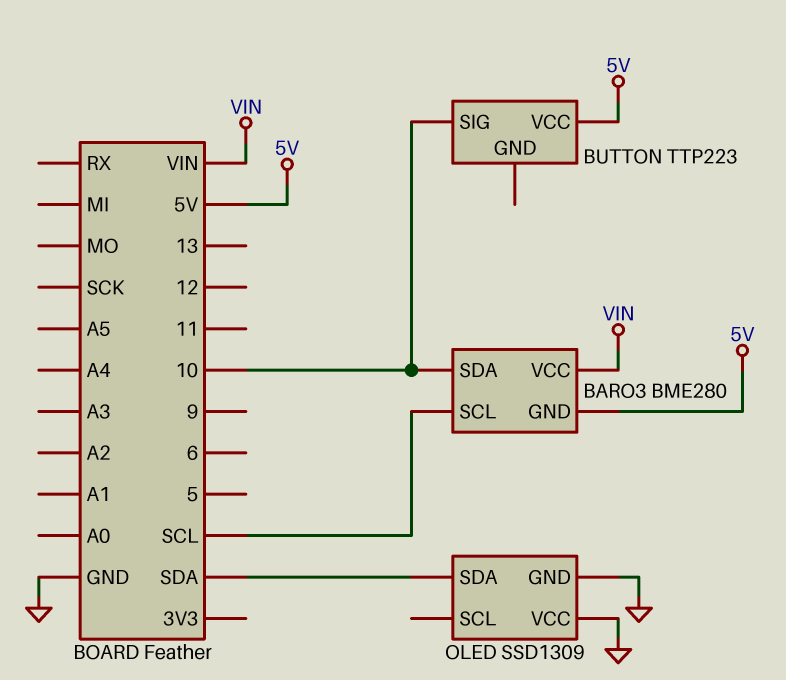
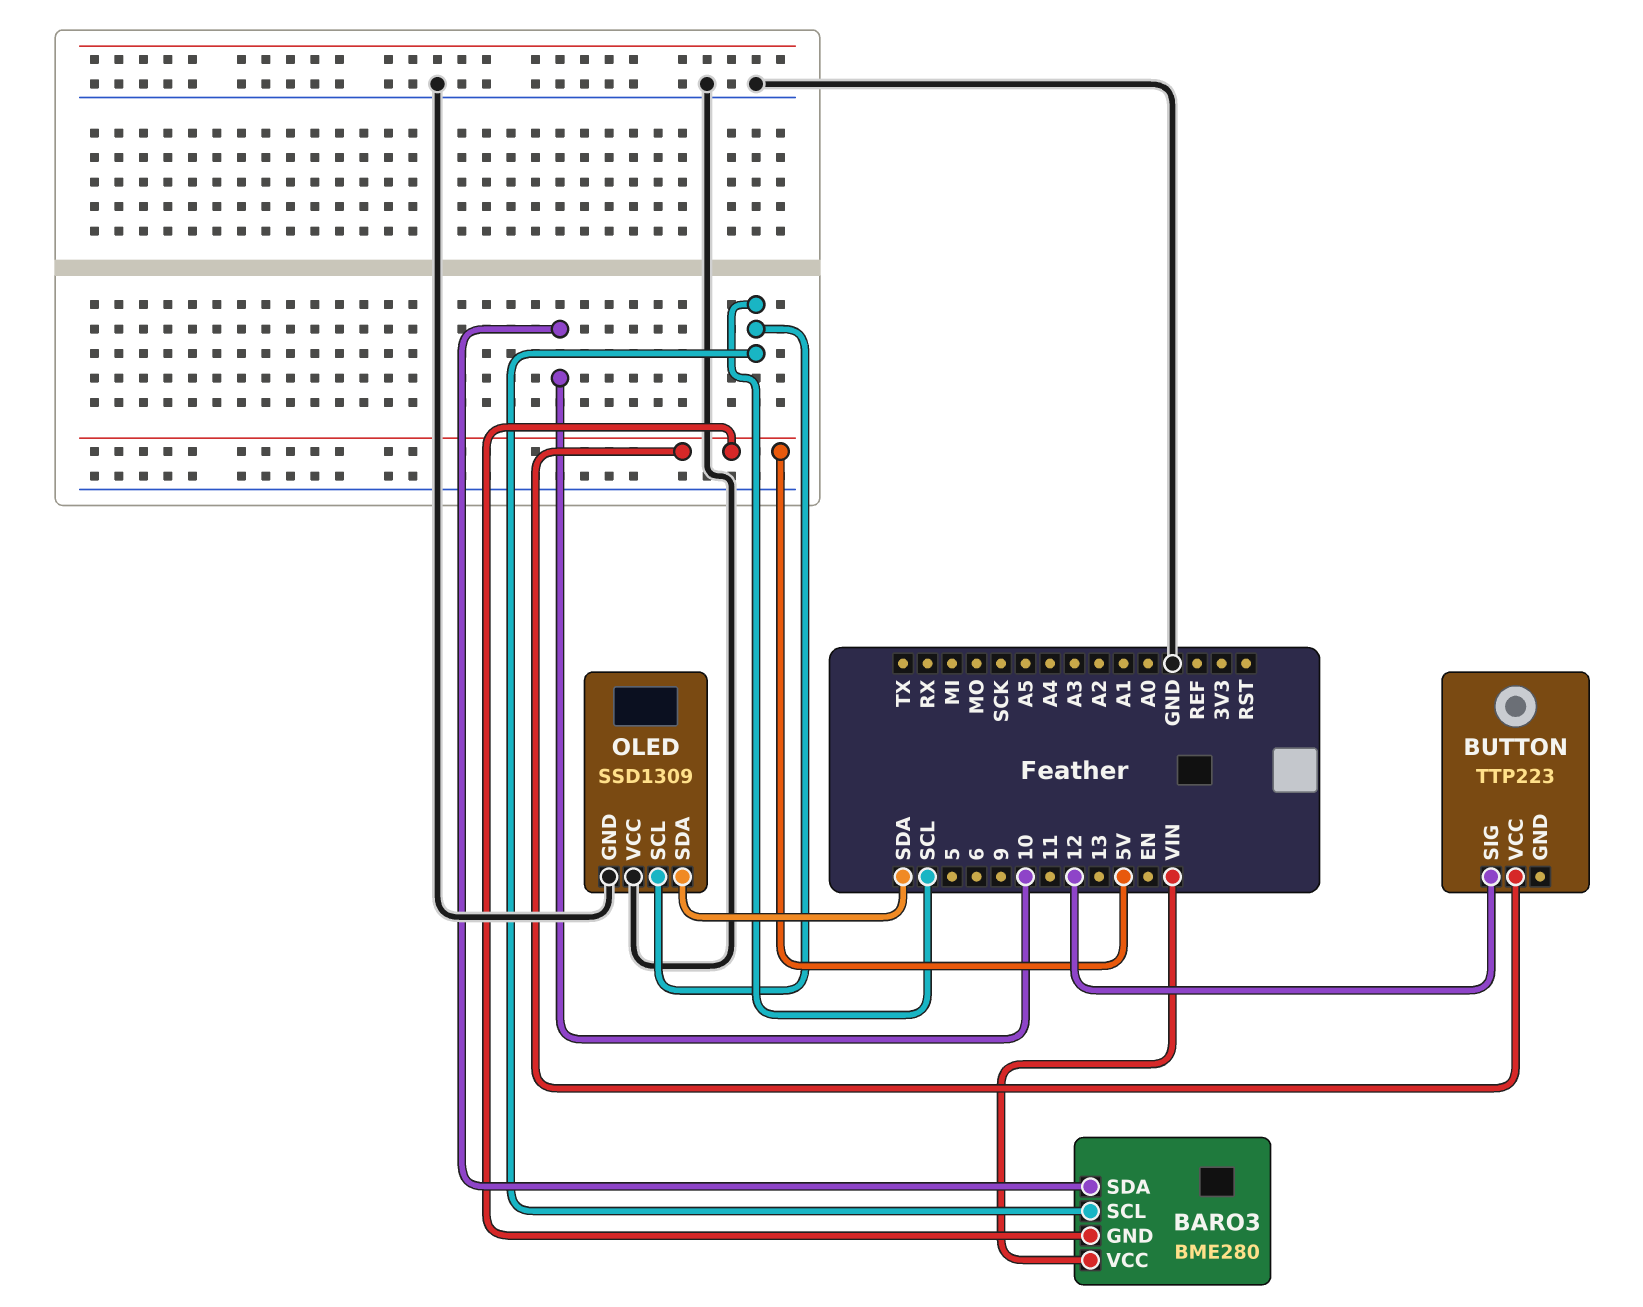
BUTTON pin SIG: 10 -> 12
OLED pin SCL: none -> SCL

